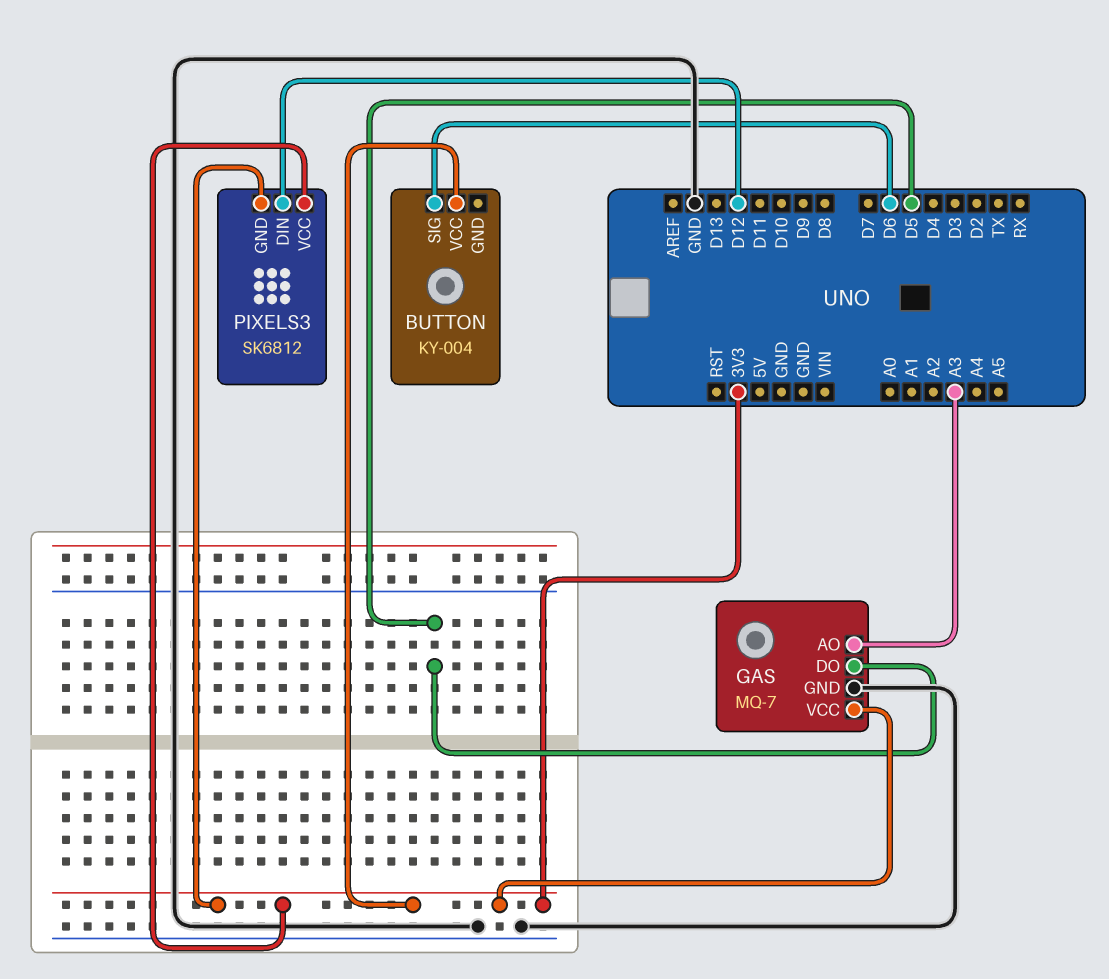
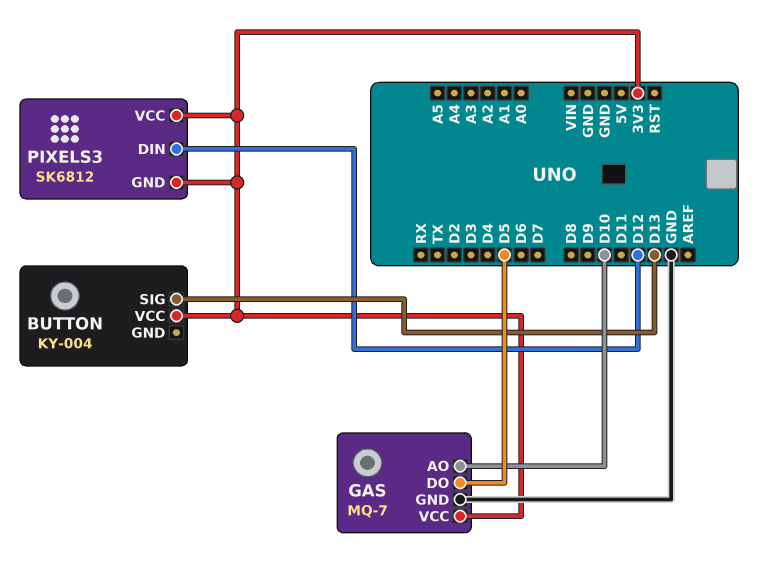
BUTTON pin SIG: D6 -> D13
GAS pin AO: A3 -> D10

